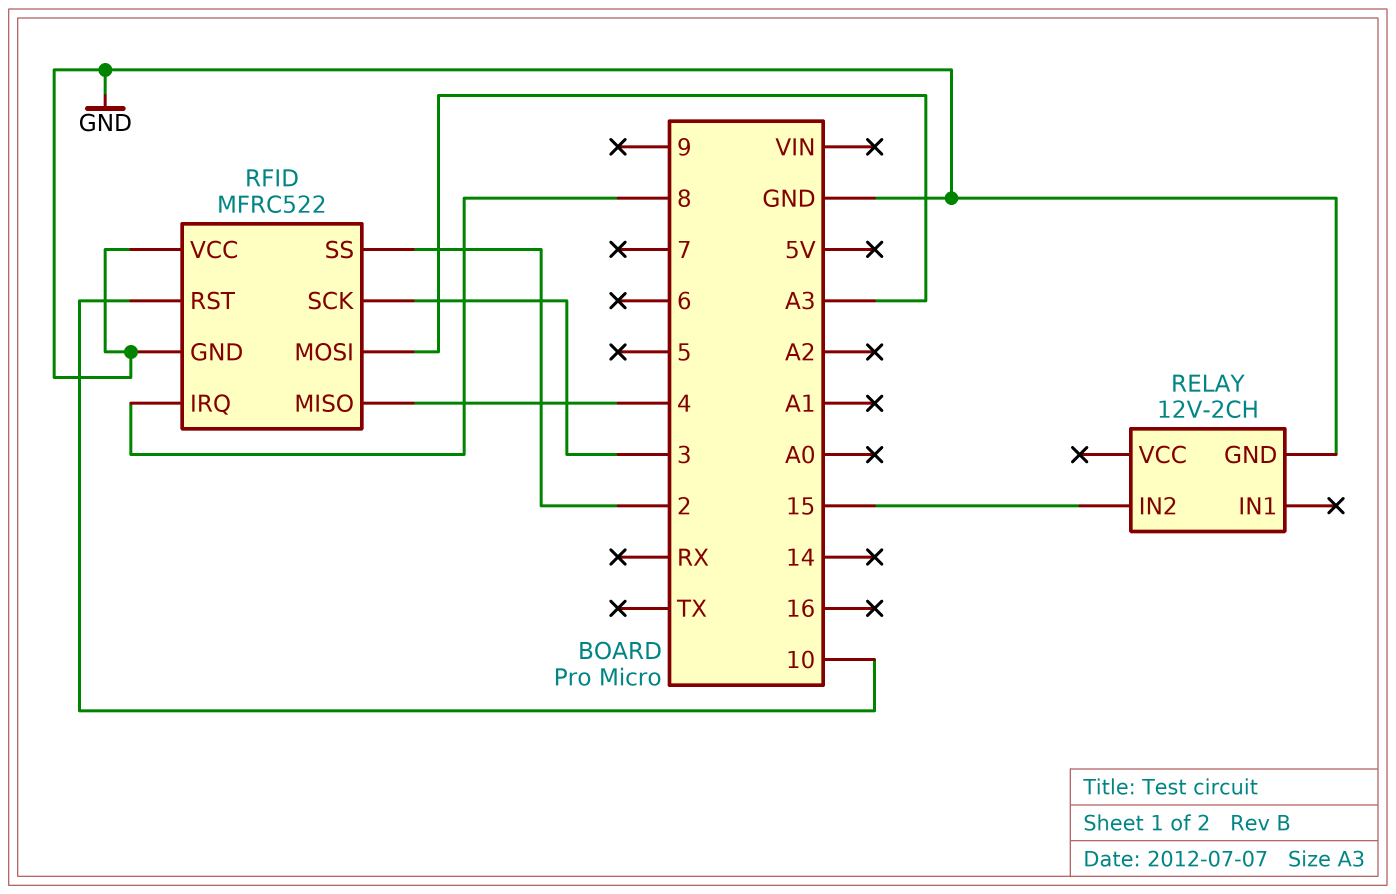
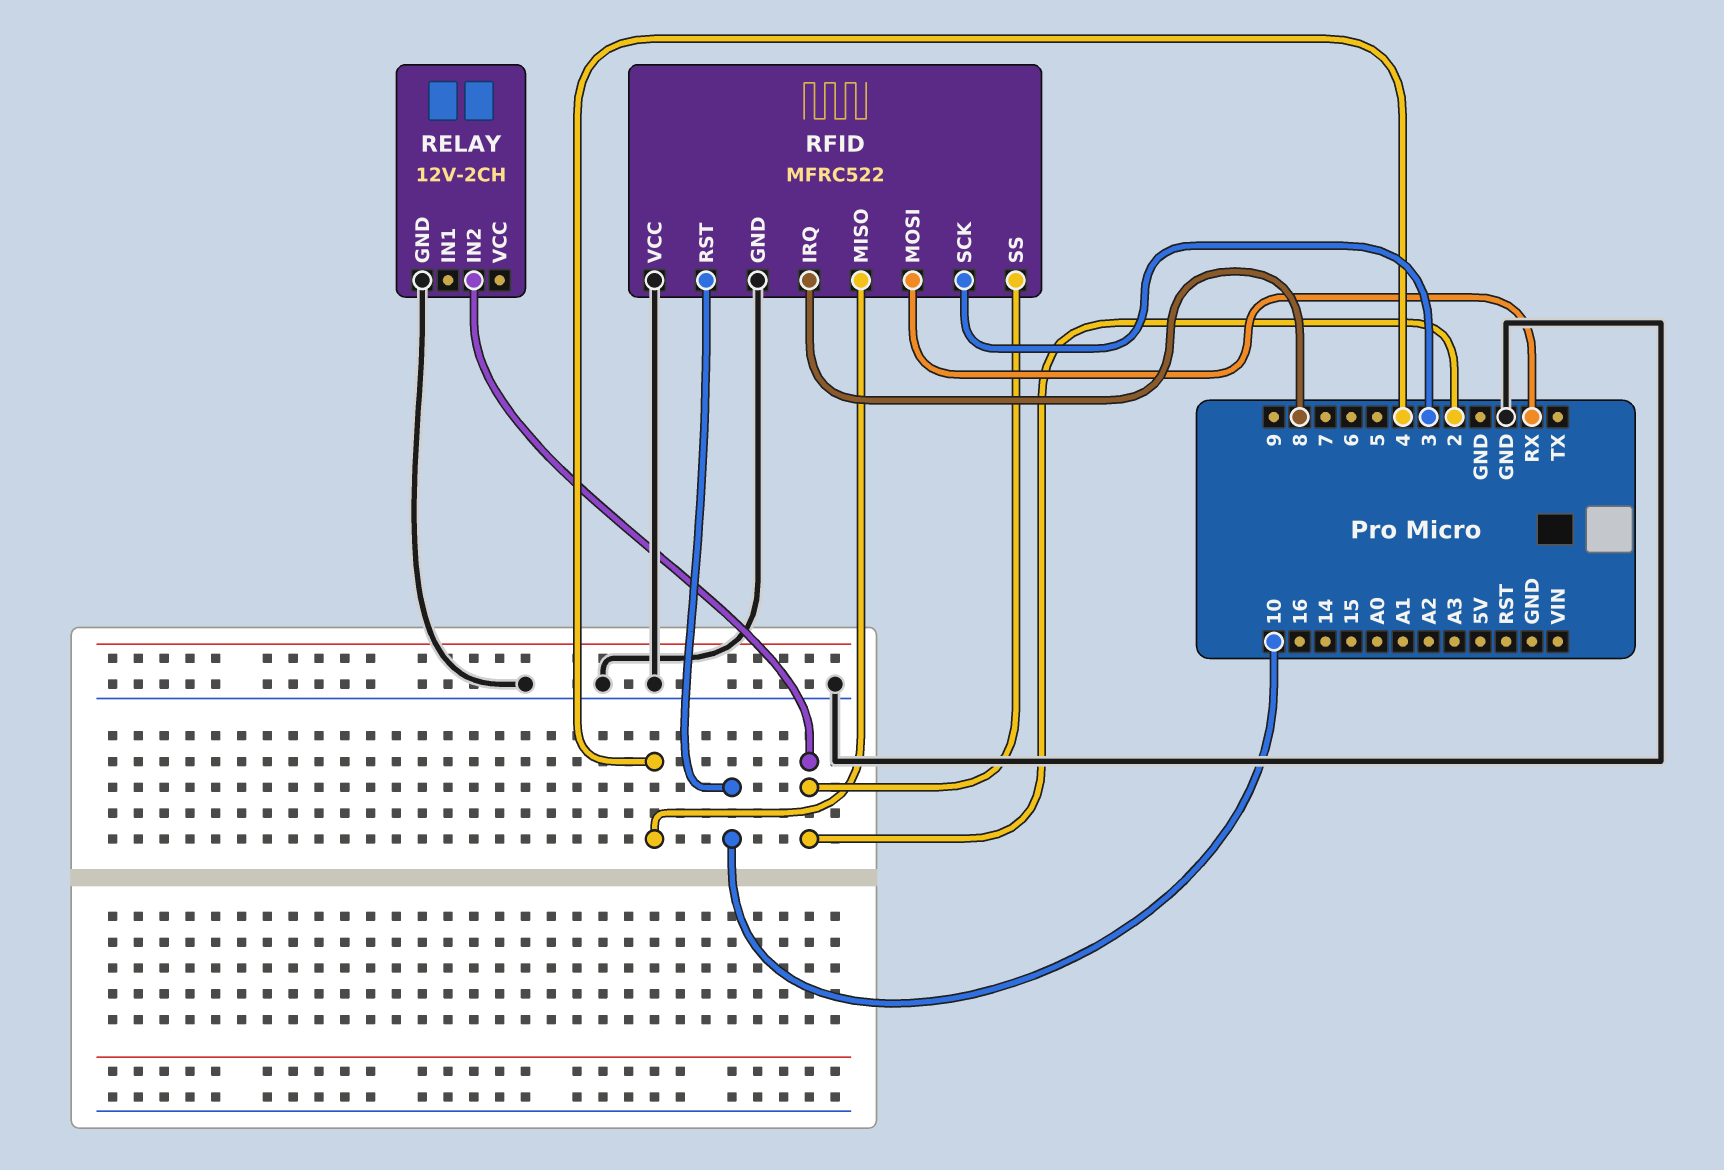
RELAY pin IN2: 15 -> 2
RFID pin MOSI: A3 -> RX

